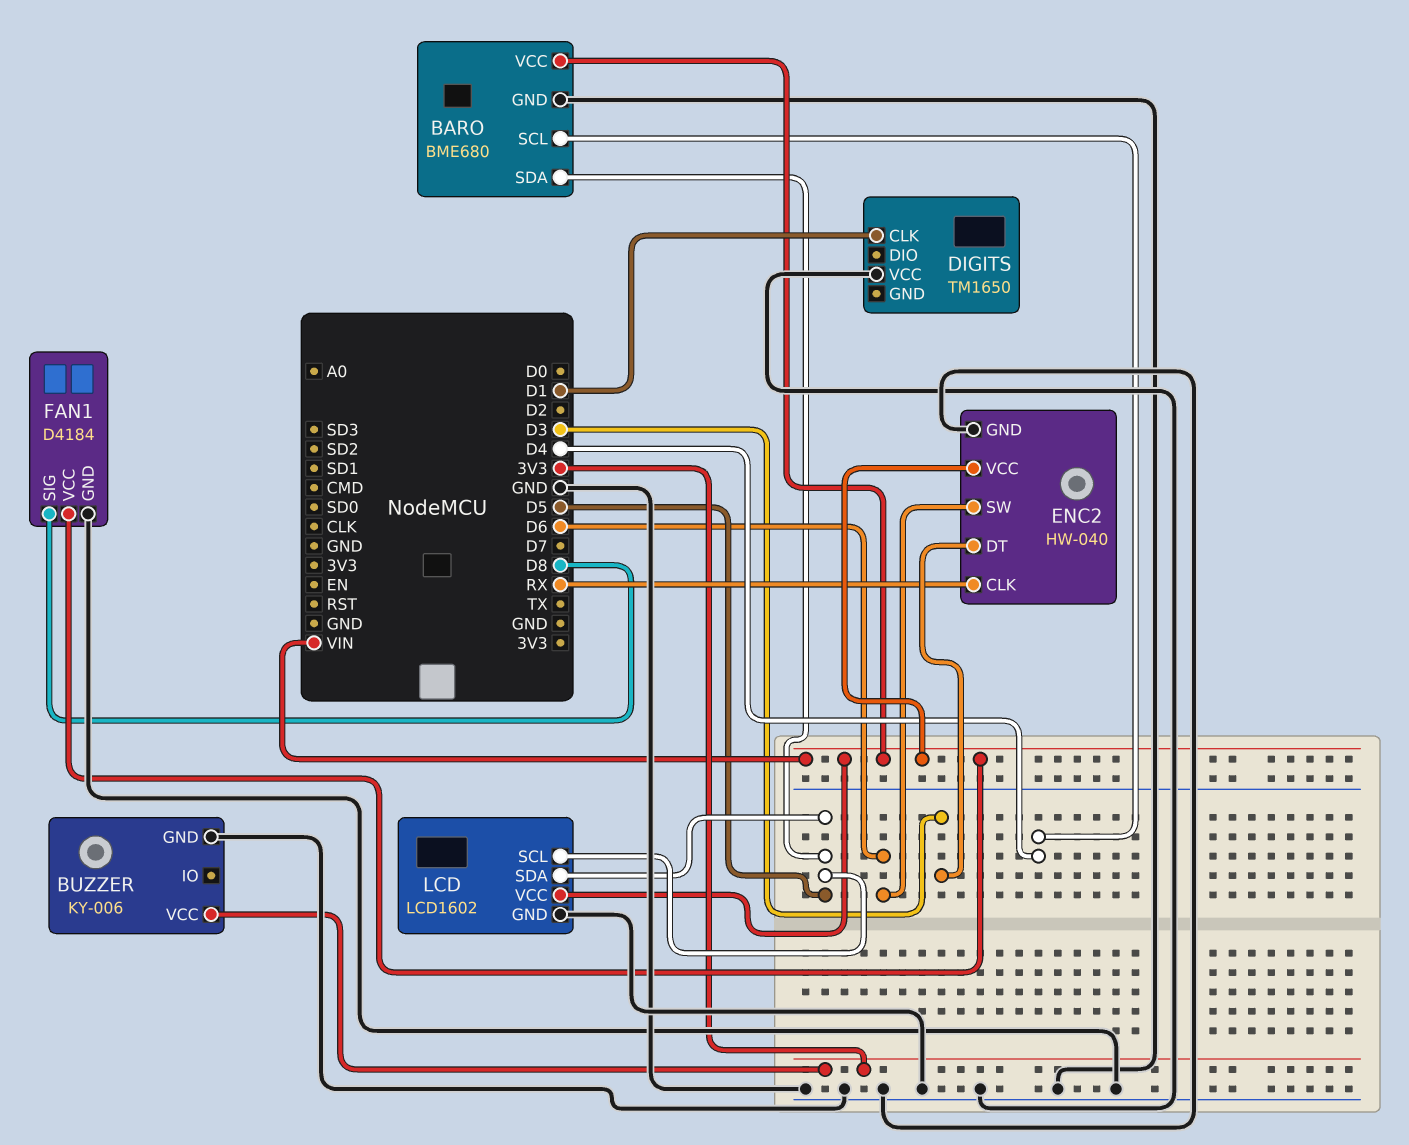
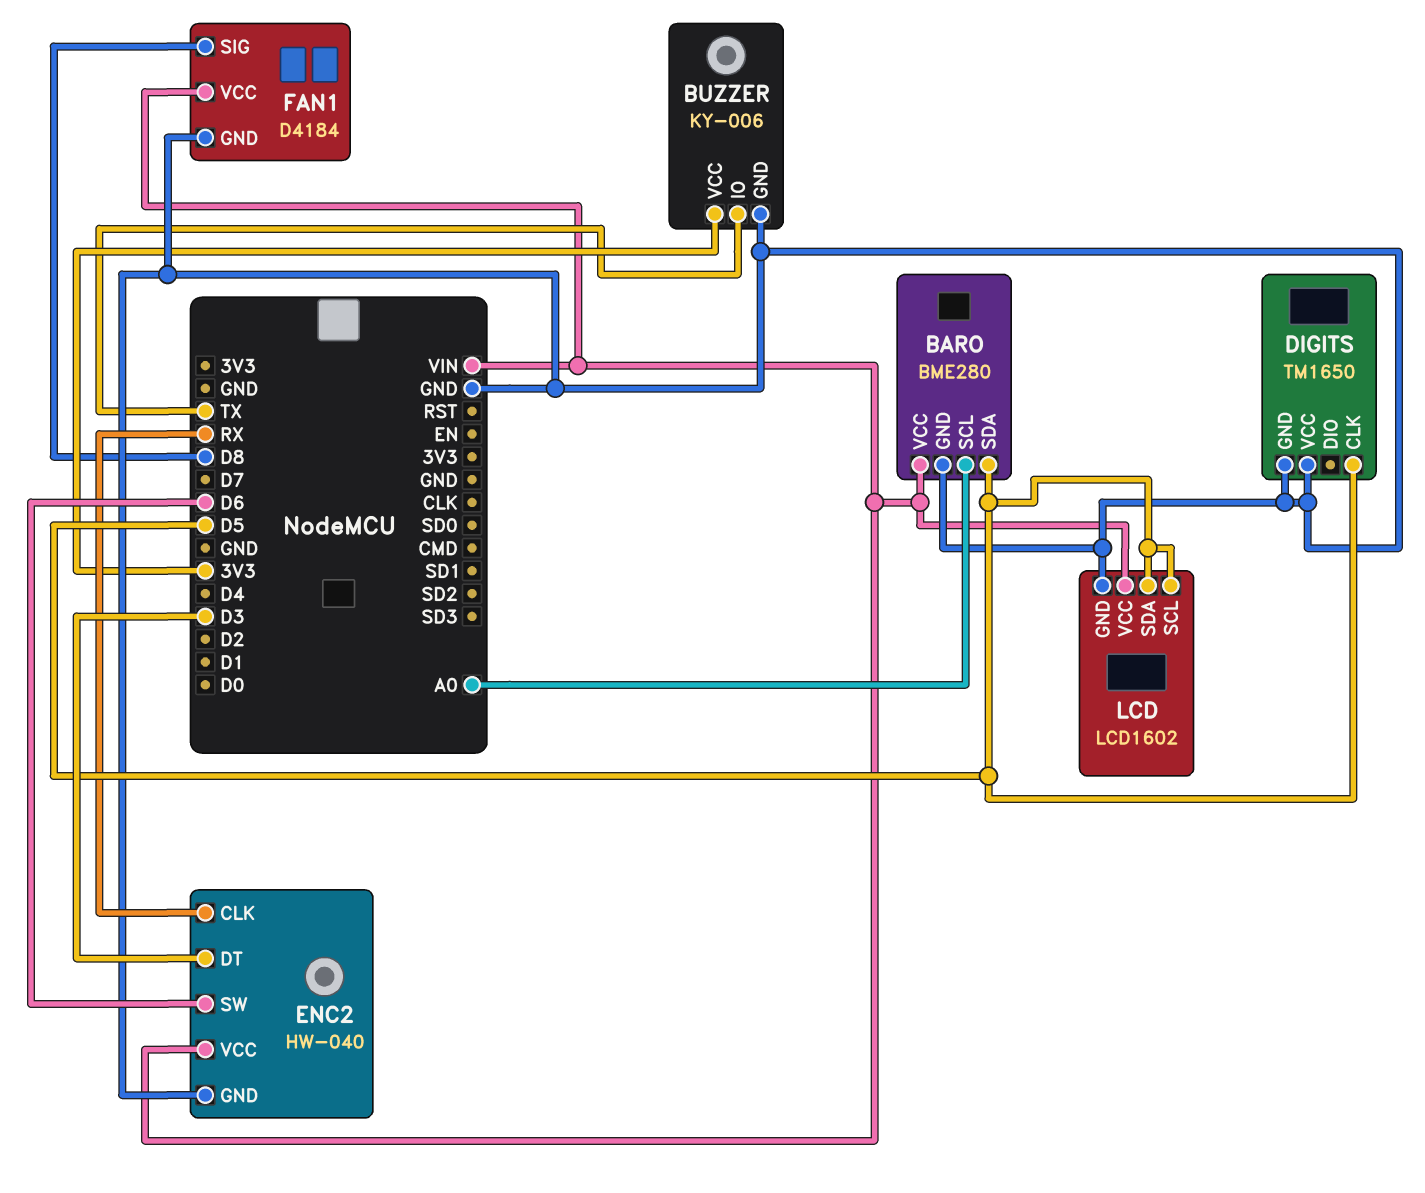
BARO: BME680 -> BME280
BARO pin SCL: D4 -> A0
BUZZER pin IO: none -> TX
DIGITS pin CLK: D1 -> D5
DIGITS pin GND: none -> GND

